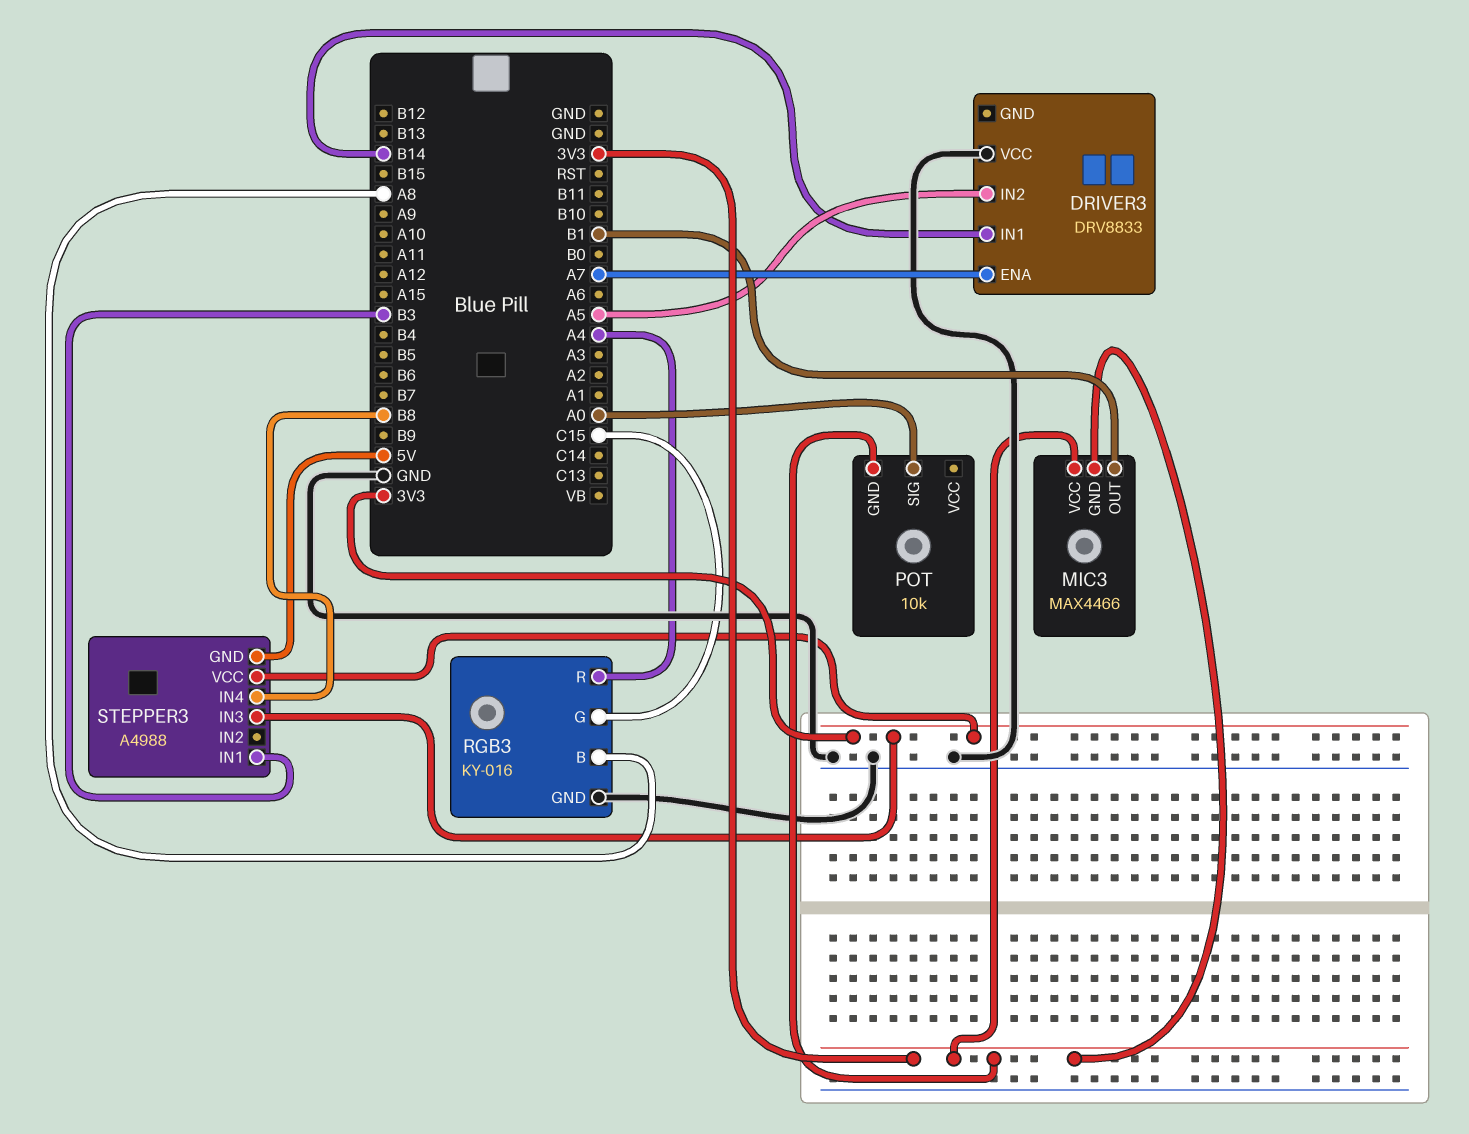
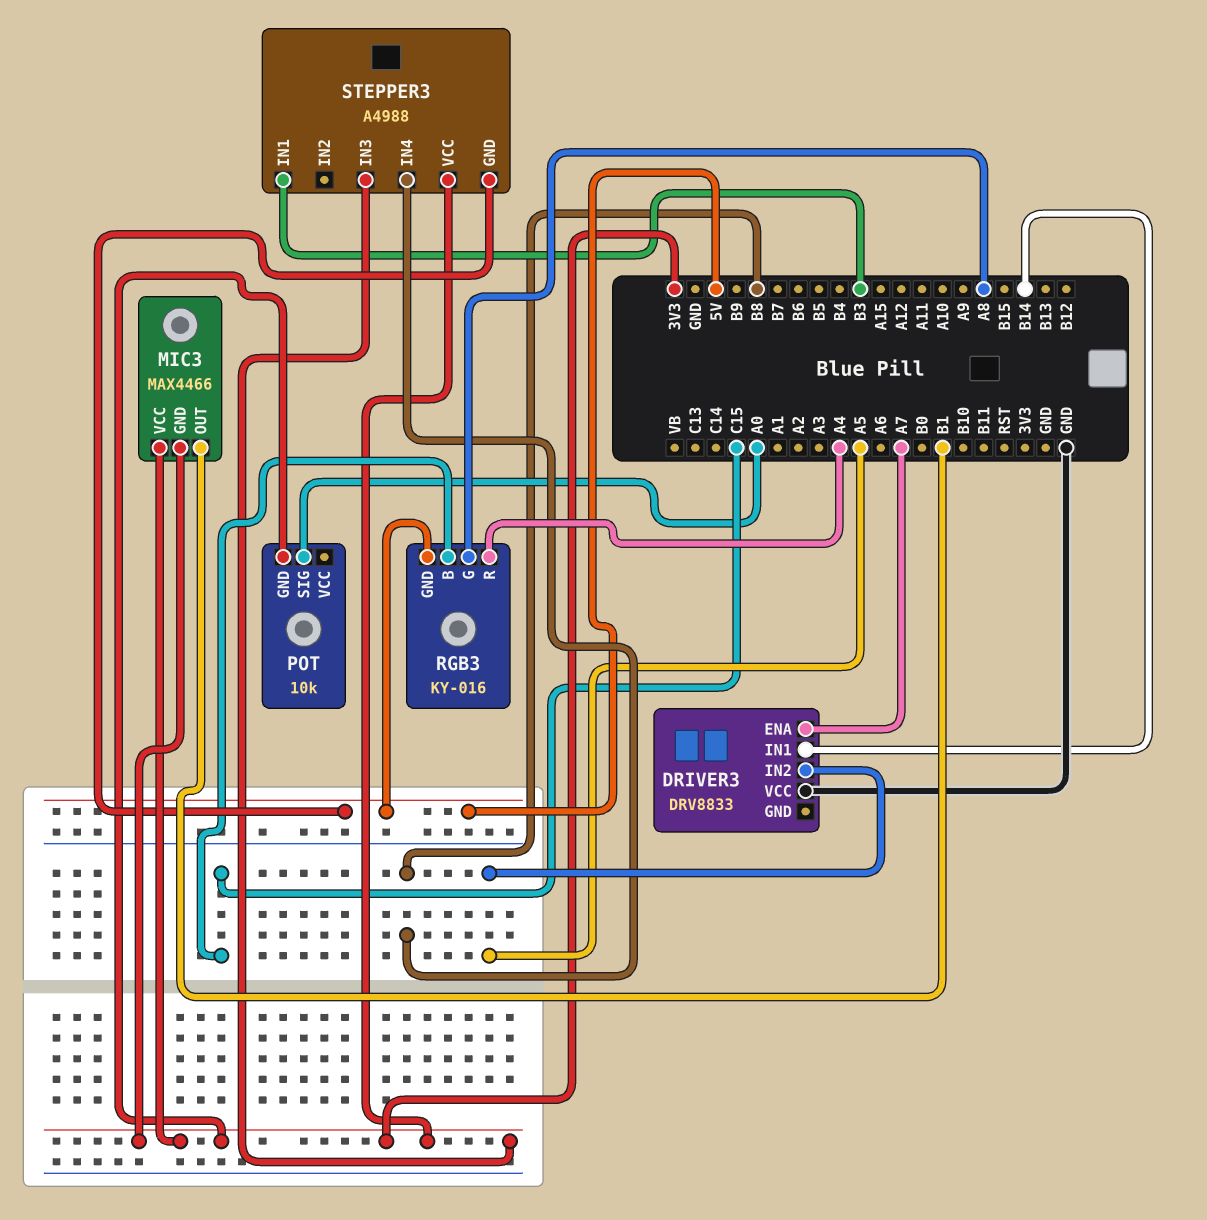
RGB3 pin B: A8 -> C15
RGB3 pin G: C15 -> A8
RGB3 pin GND: GND -> 5V

